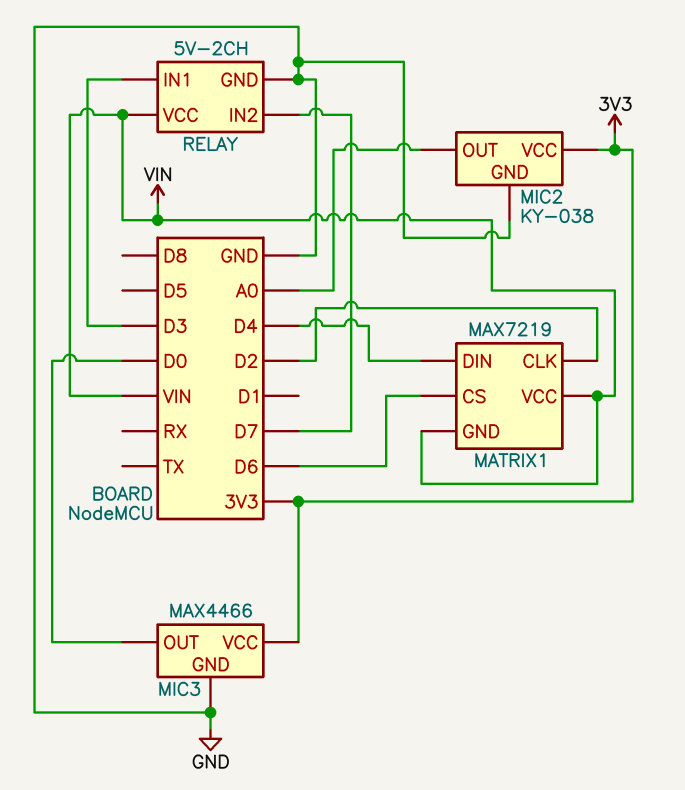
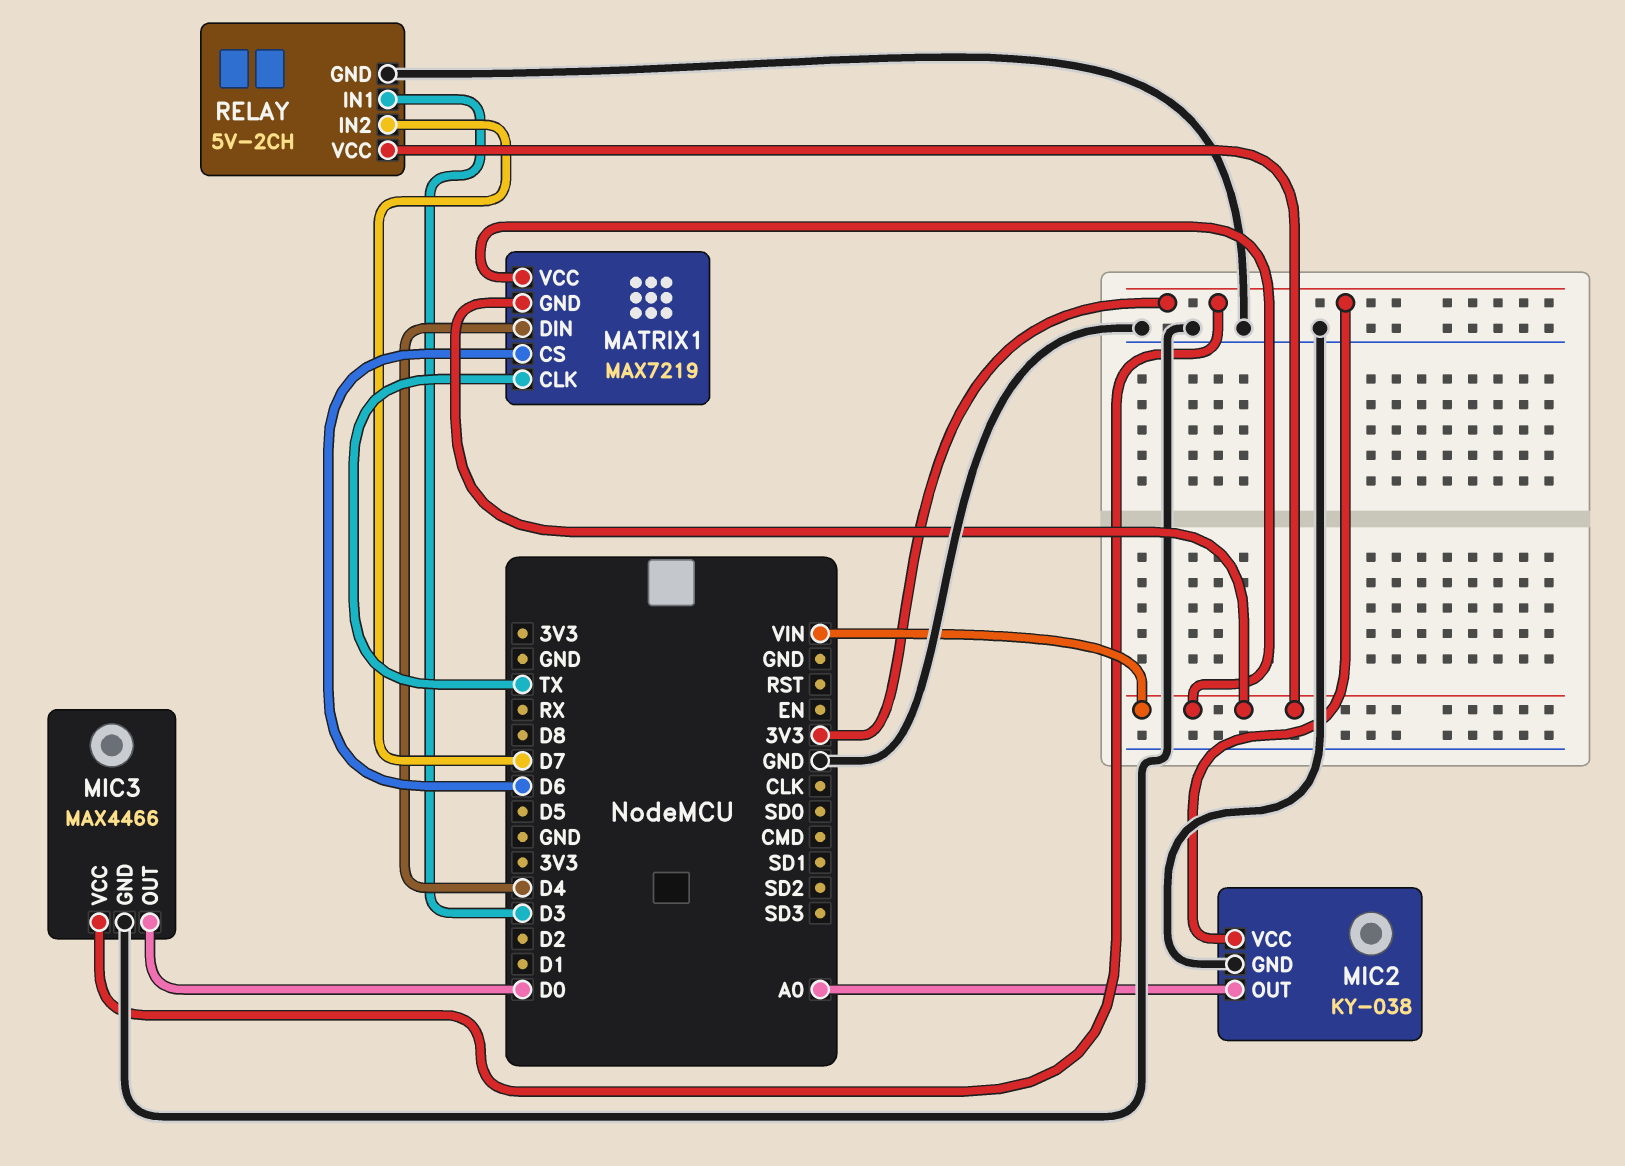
MATRIX1 pin CLK: D2 -> TX

